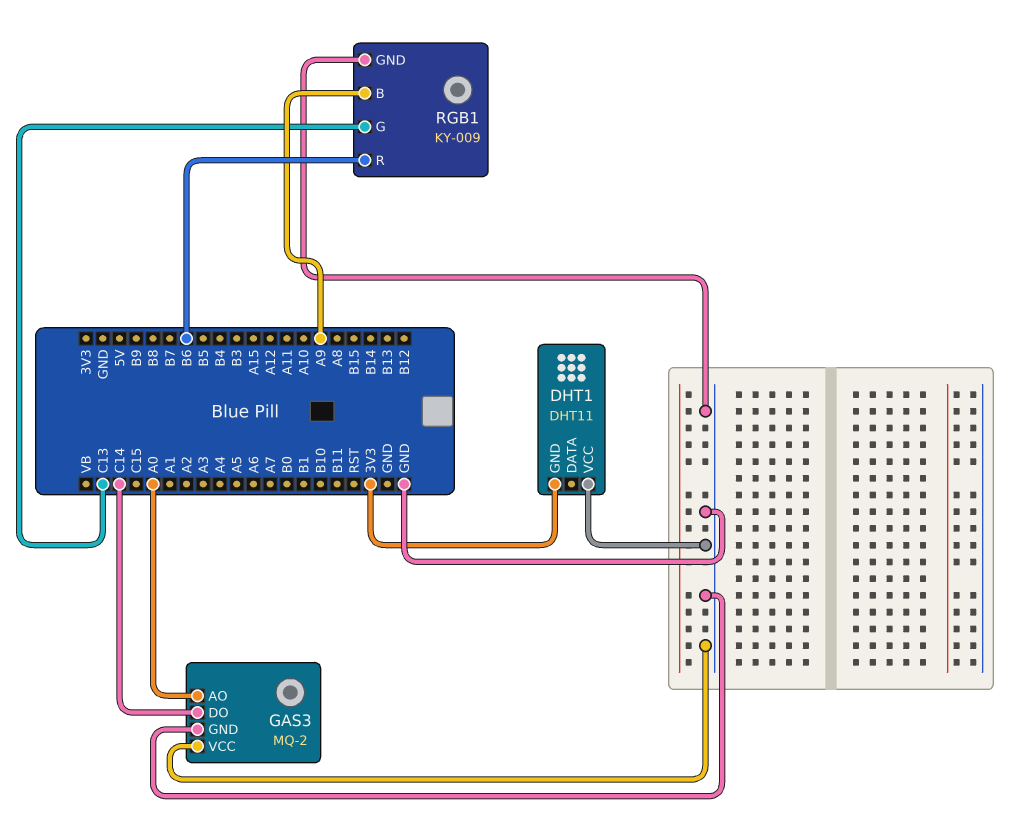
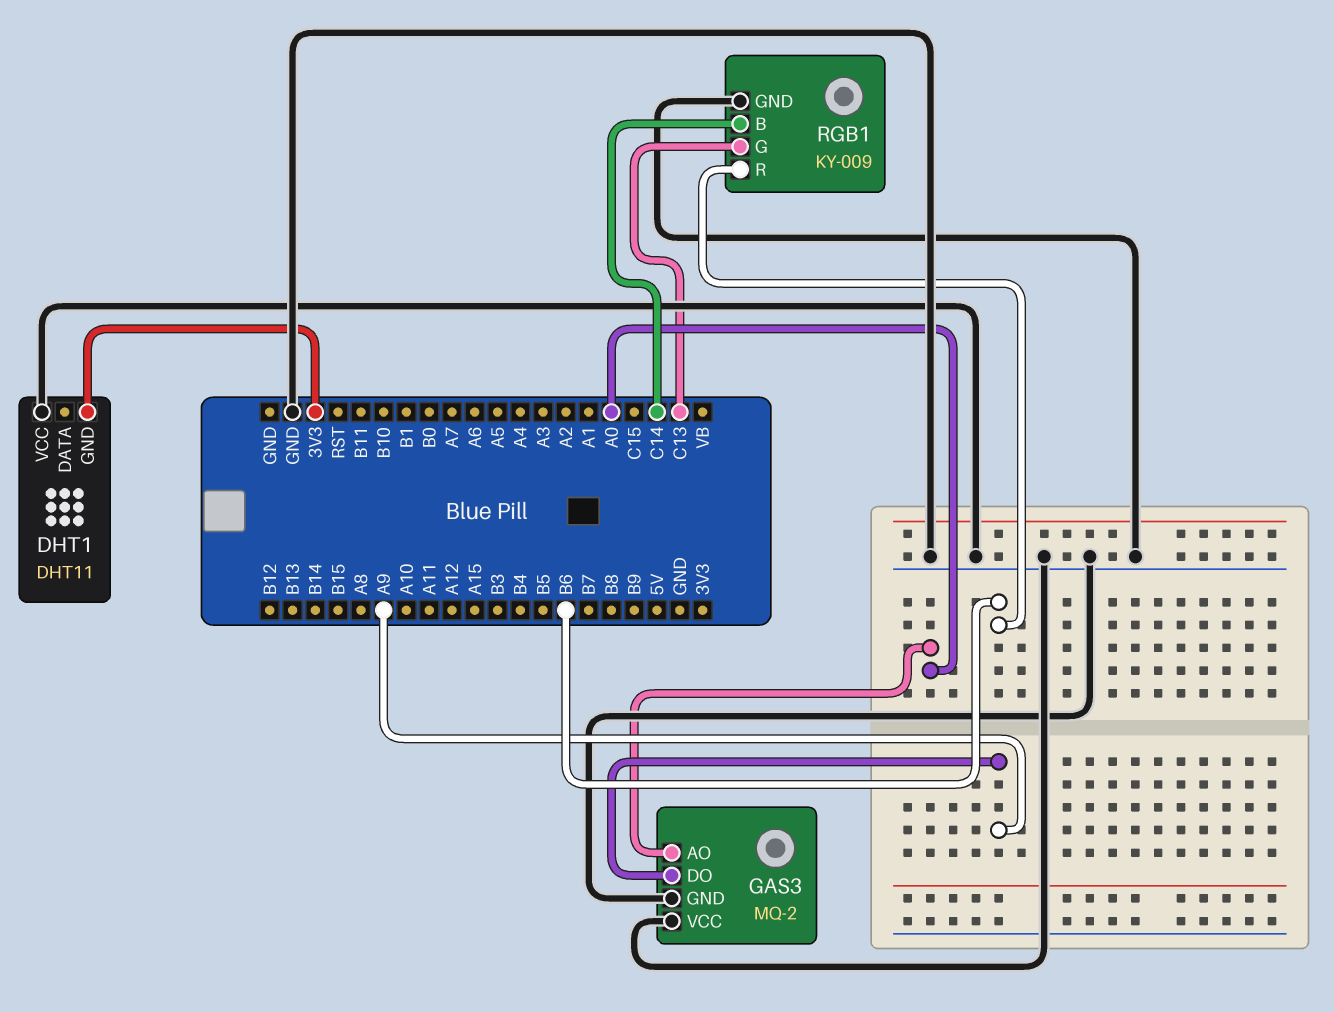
GAS3 pin DO: C14 -> A9
RGB1 pin B: A9 -> C14

